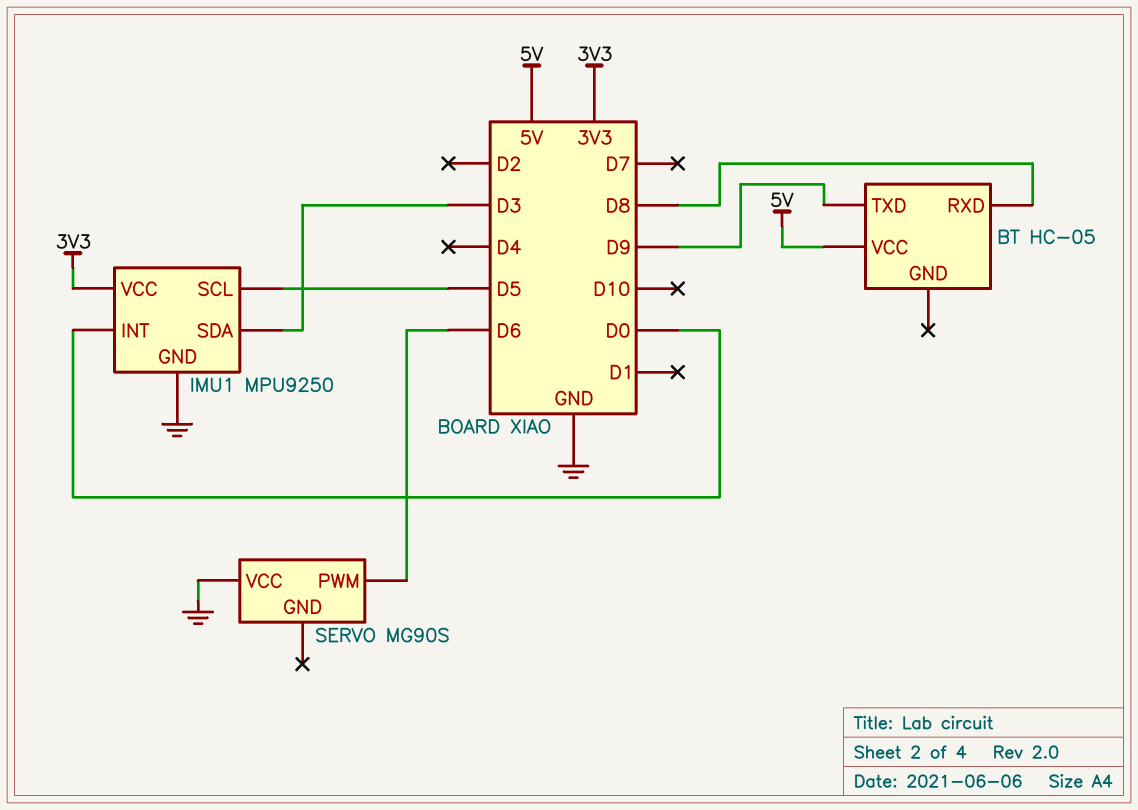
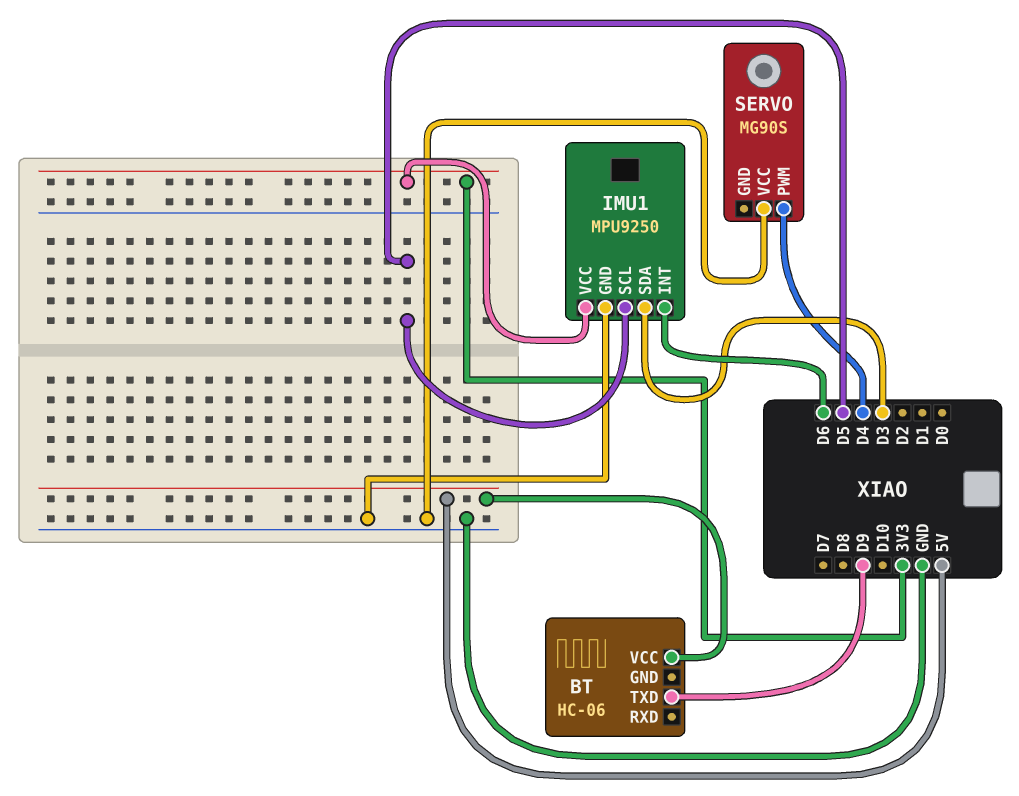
BT: HC-05 -> HC-06
BT pin RXD: D8 -> none
IMU1 pin INT: D0 -> D6
SERVO pin PWM: D6 -> D4

